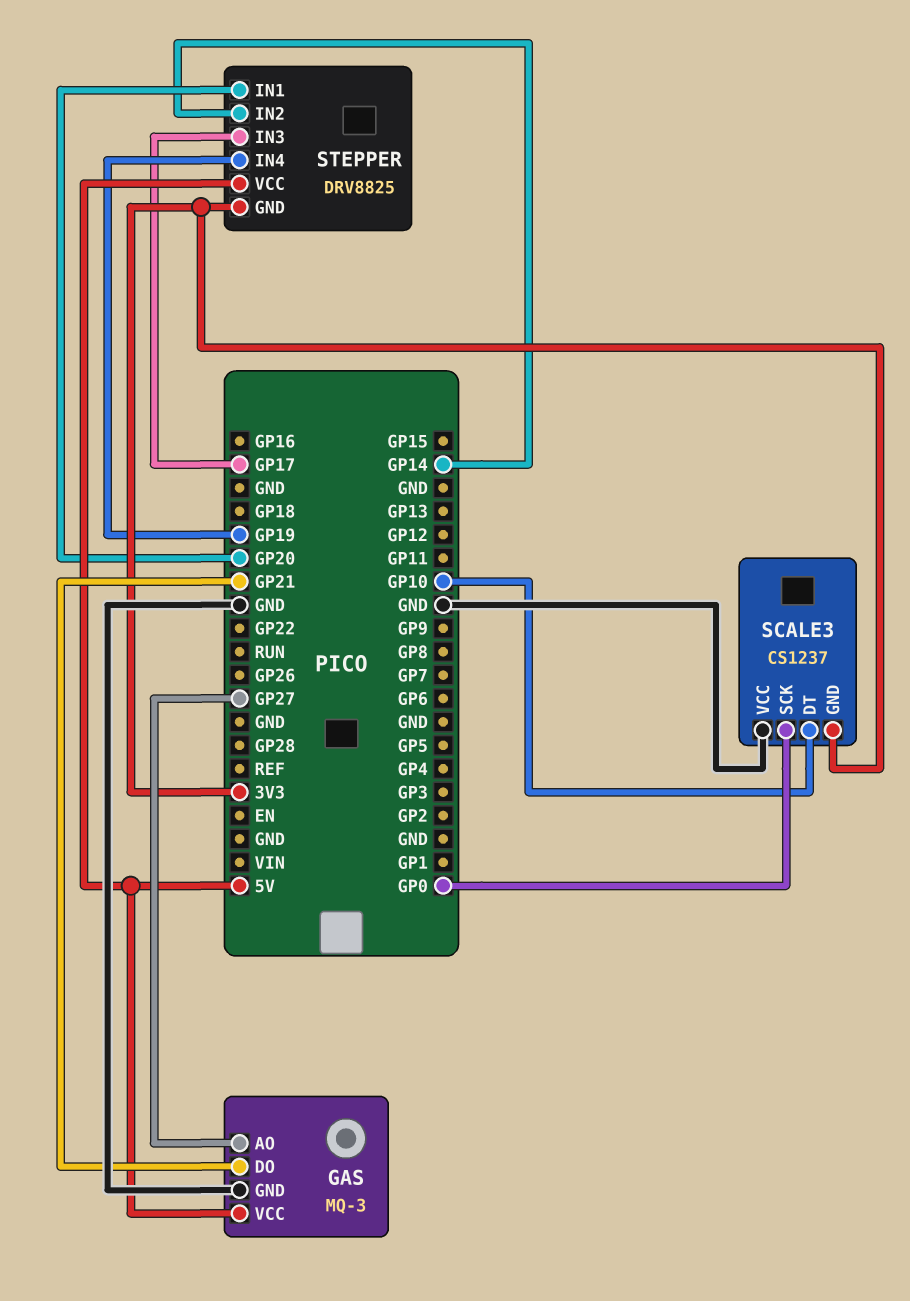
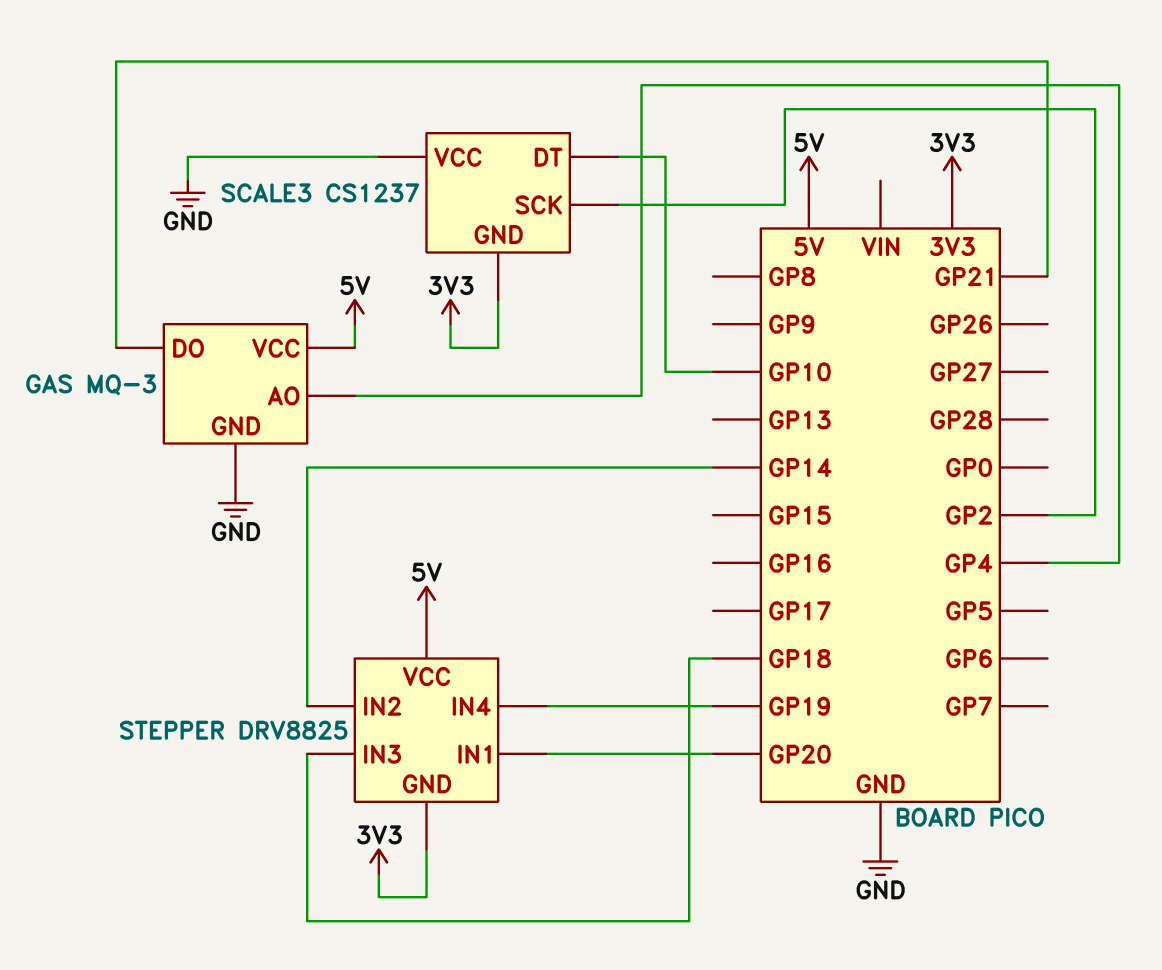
GAS pin AO: GP27 -> GP4
SCALE3 pin SCK: GP0 -> GP2
STEPPER pin IN3: GP17 -> GP18

